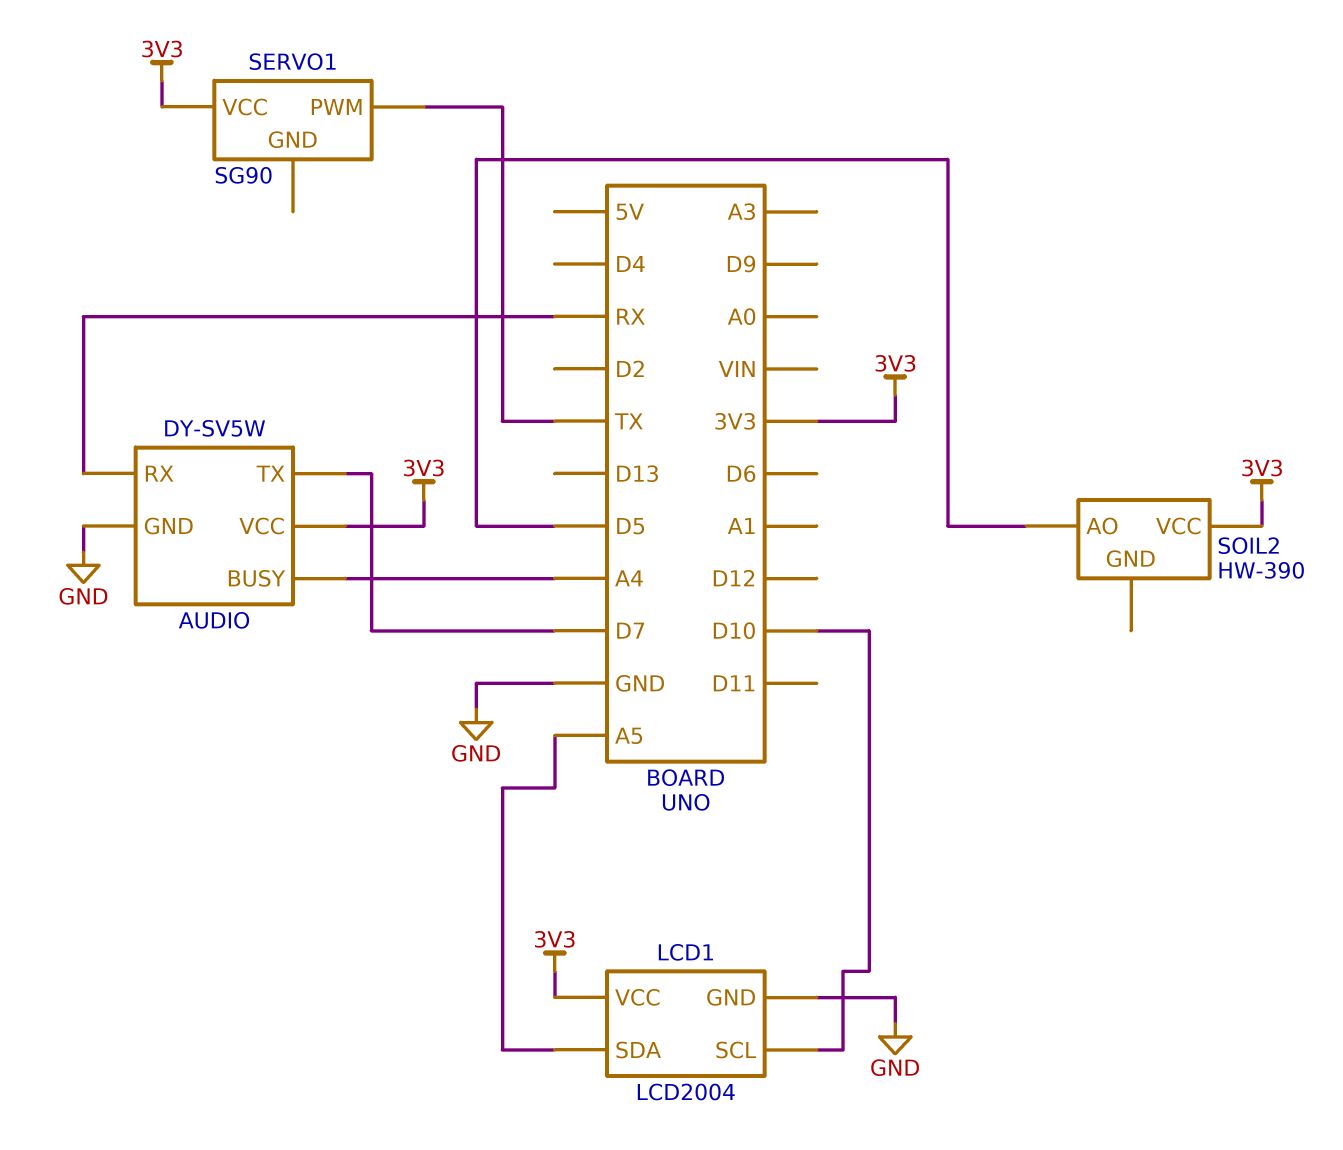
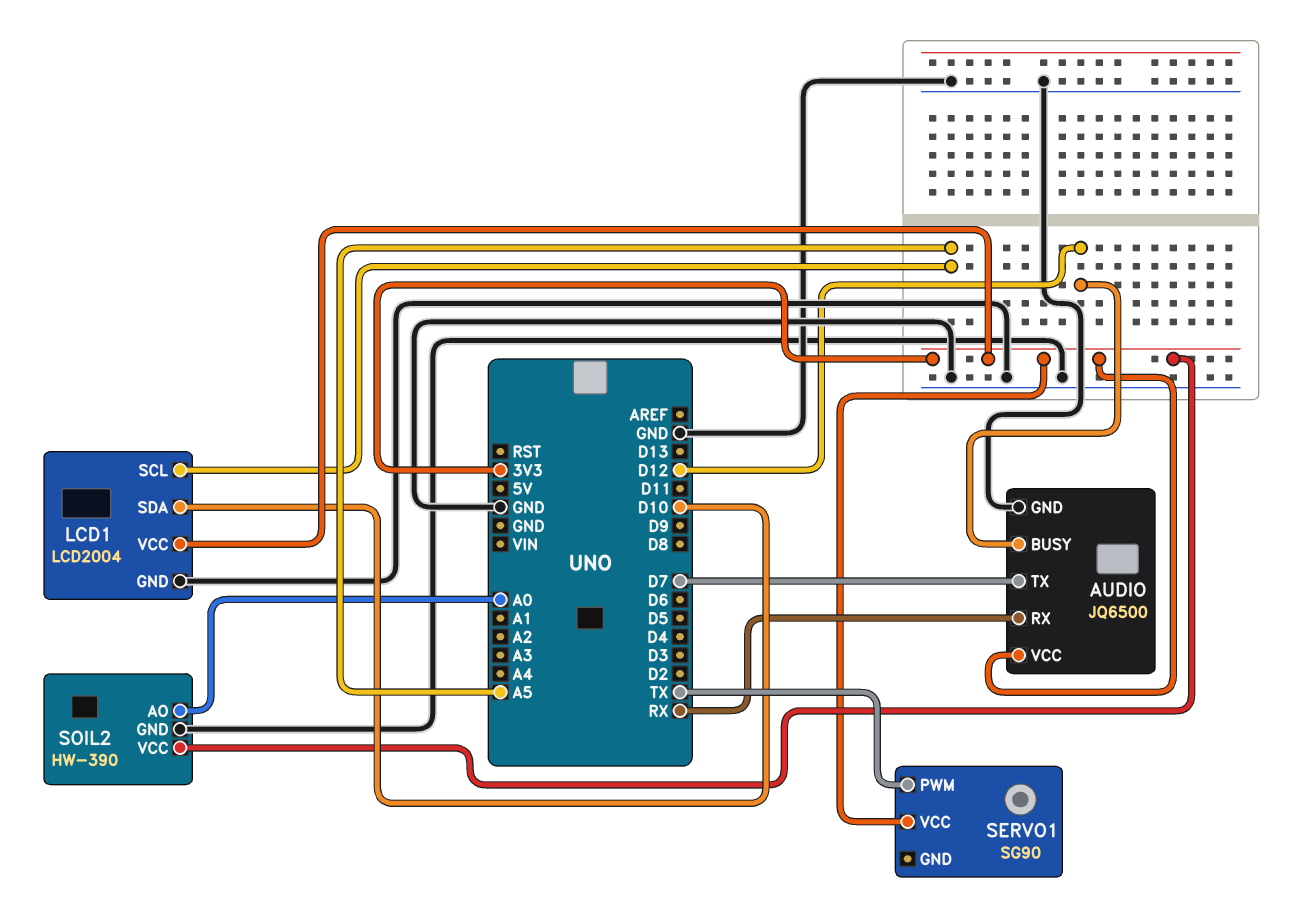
AUDIO: DY-SV5W -> JQ6500
AUDIO pin BUSY: A4 -> D12
LCD1 pin SCL: D10 -> A5
LCD1 pin SDA: A5 -> D10
SOIL2 pin AO: D5 -> A0
SOIL2 pin GND: none -> GND

